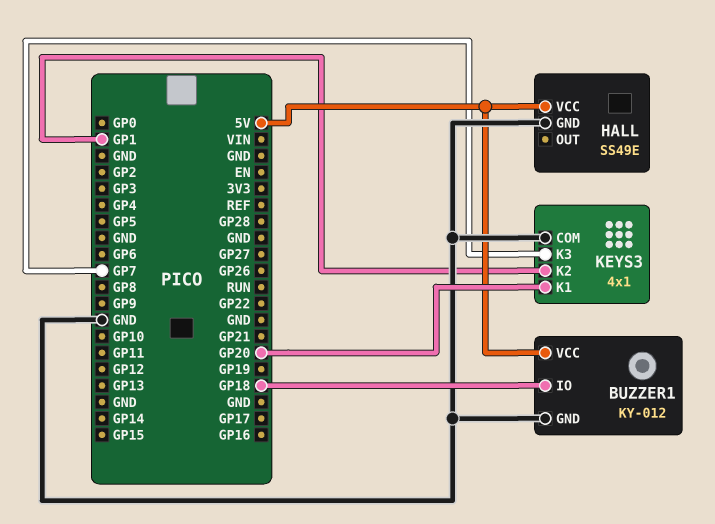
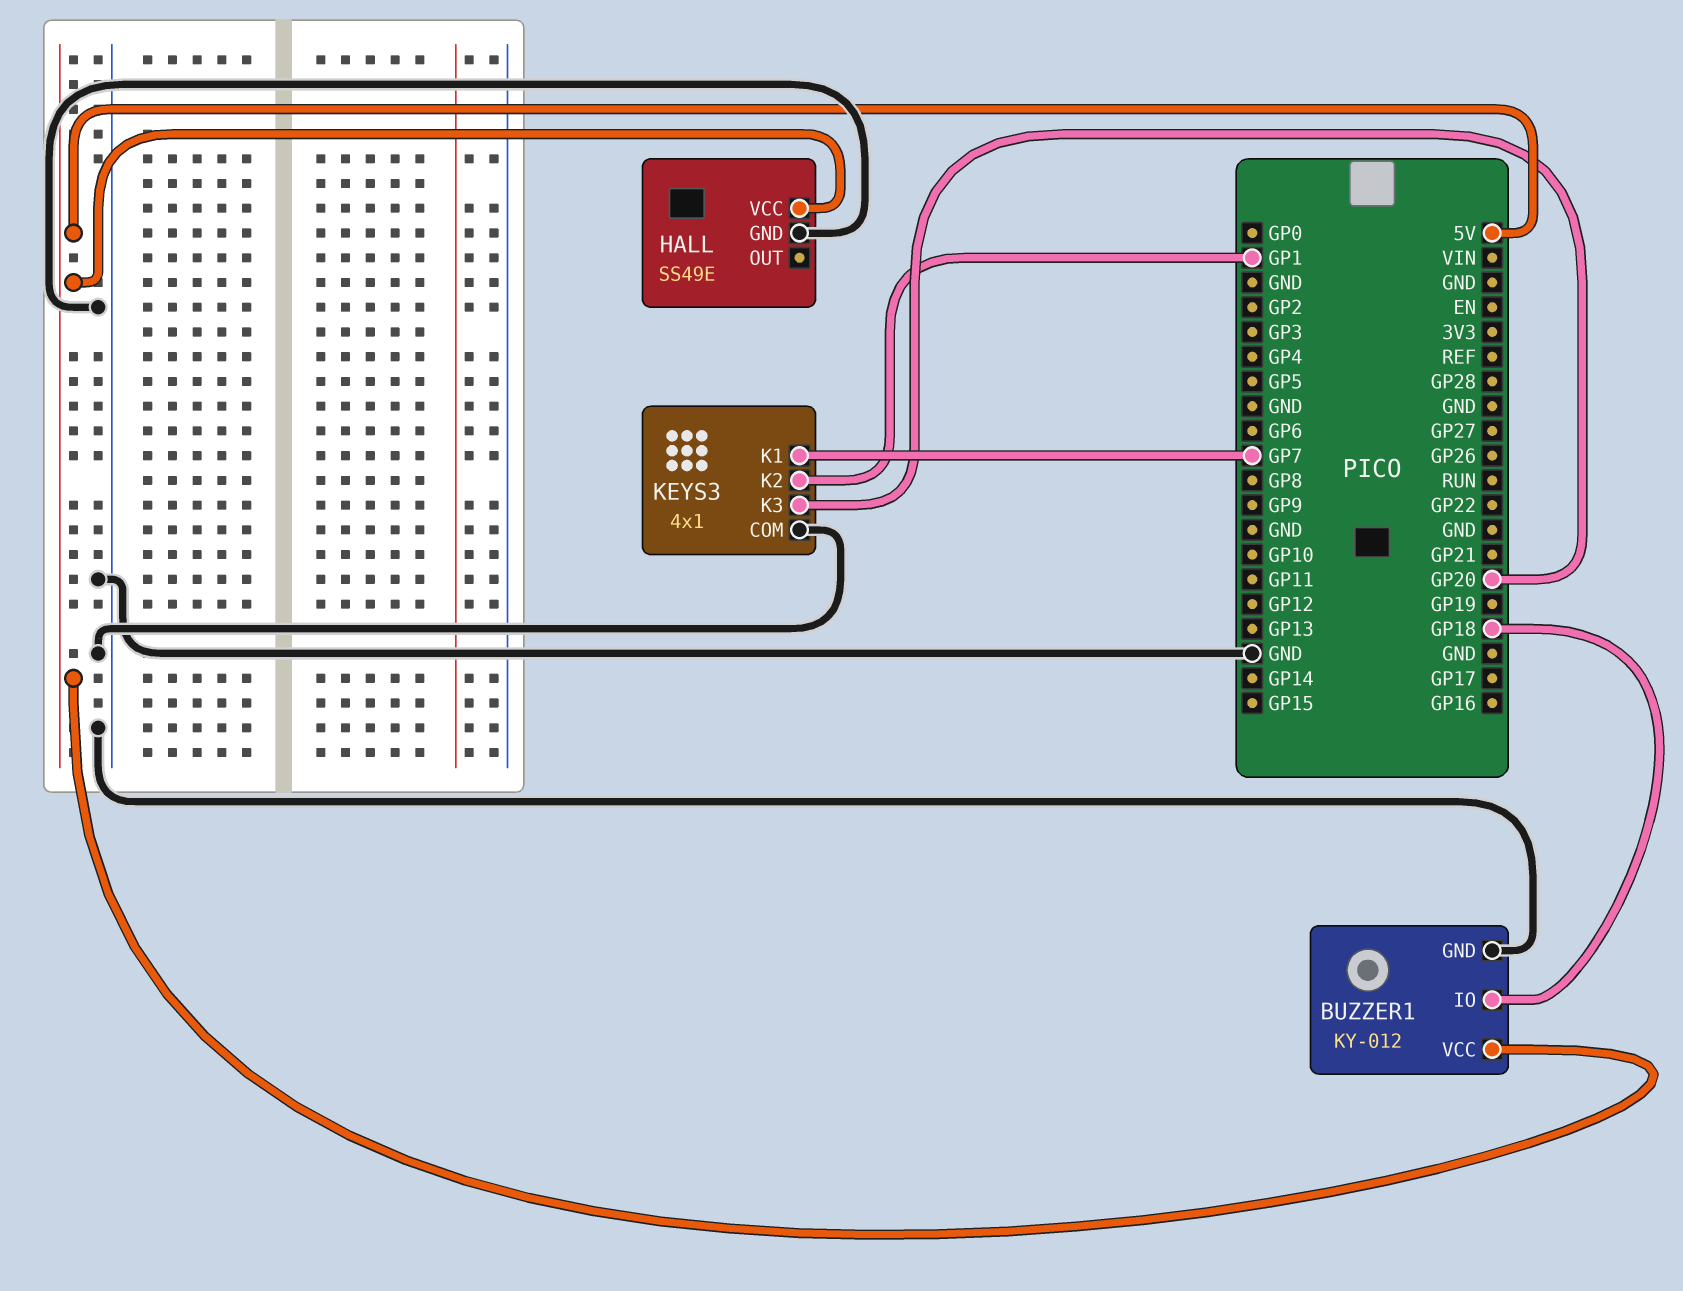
KEYS3 pin K1: GP20 -> GP7
KEYS3 pin K3: GP7 -> GP20

